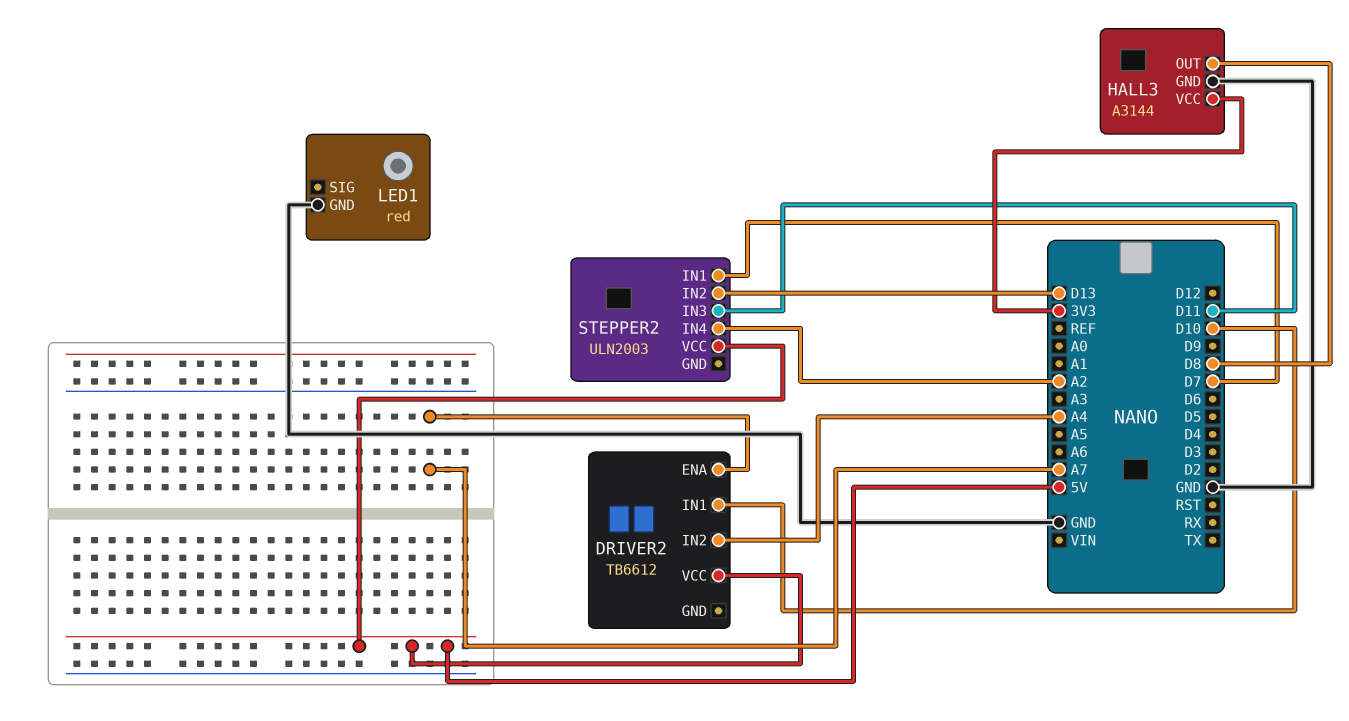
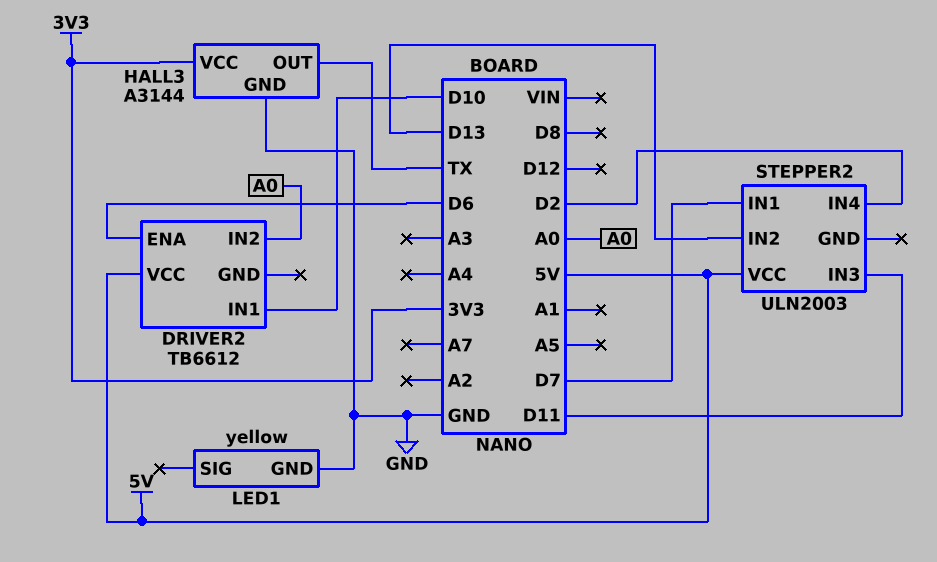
DRIVER2 pin ENA: A7 -> D6
DRIVER2 pin IN2: A4 -> A0
HALL3 pin OUT: D8 -> TX
LED1: red -> yellow
STEPPER2 pin IN4: A2 -> D2

